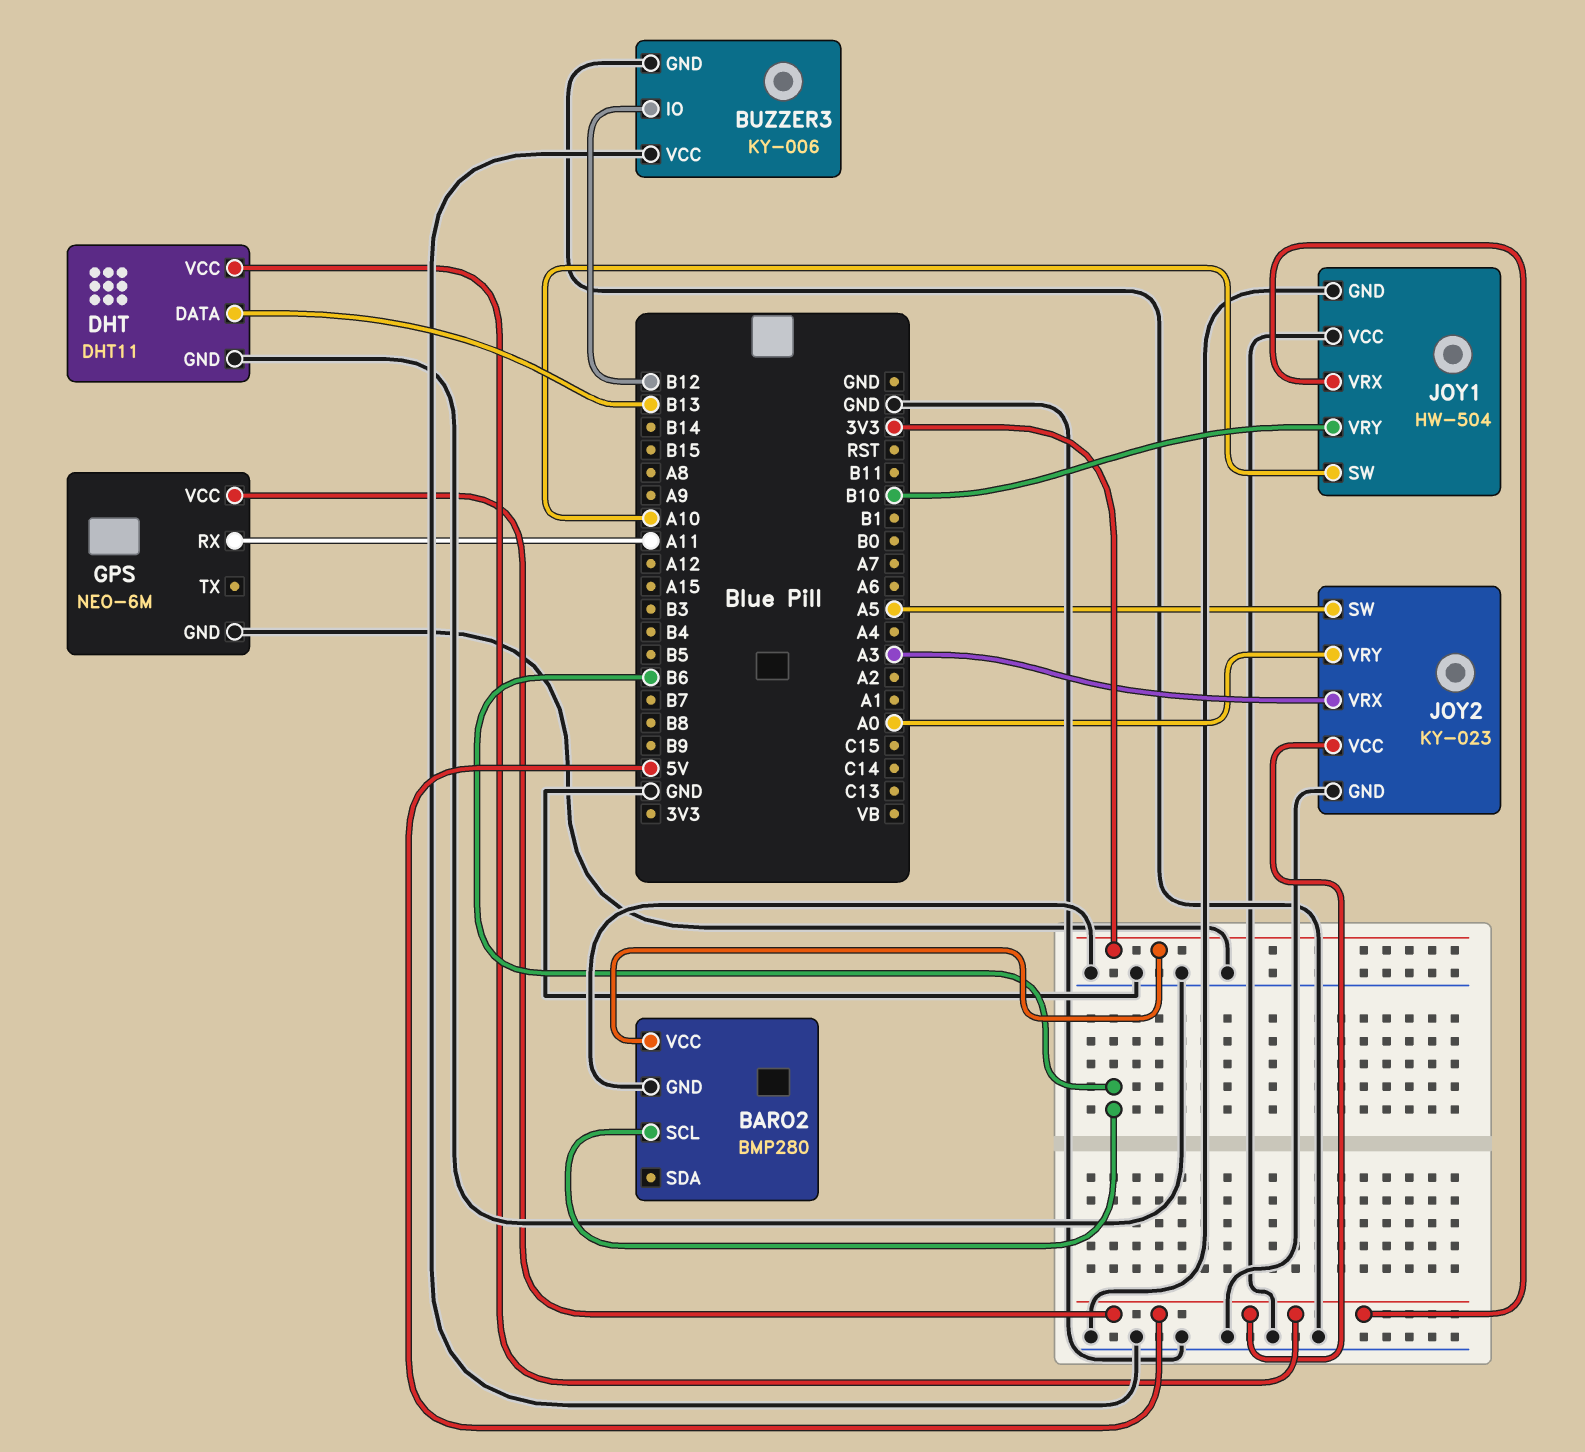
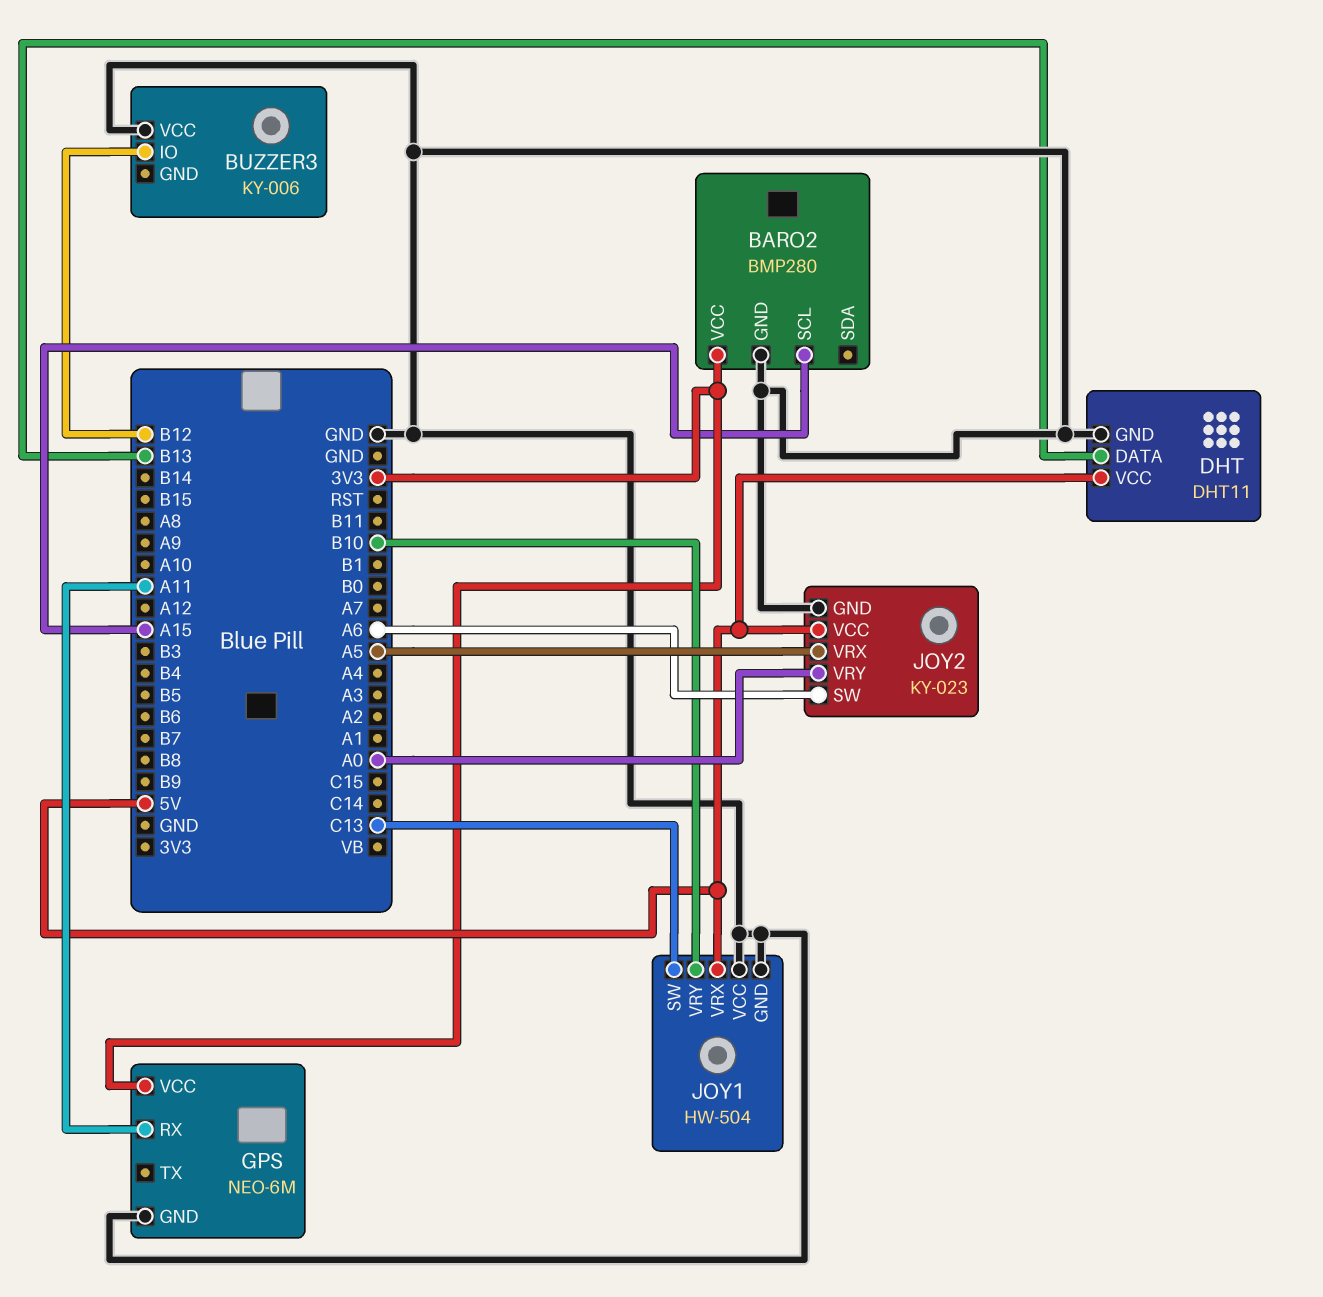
BARO2 pin SCL: B6 -> A15
BUZZER3 pin GND: GND -> none
GPS pin VCC: 5V -> 3V3
JOY1 pin SW: A10 -> C13
JOY2 pin SW: A5 -> A6
JOY2 pin VRX: A3 -> A5

